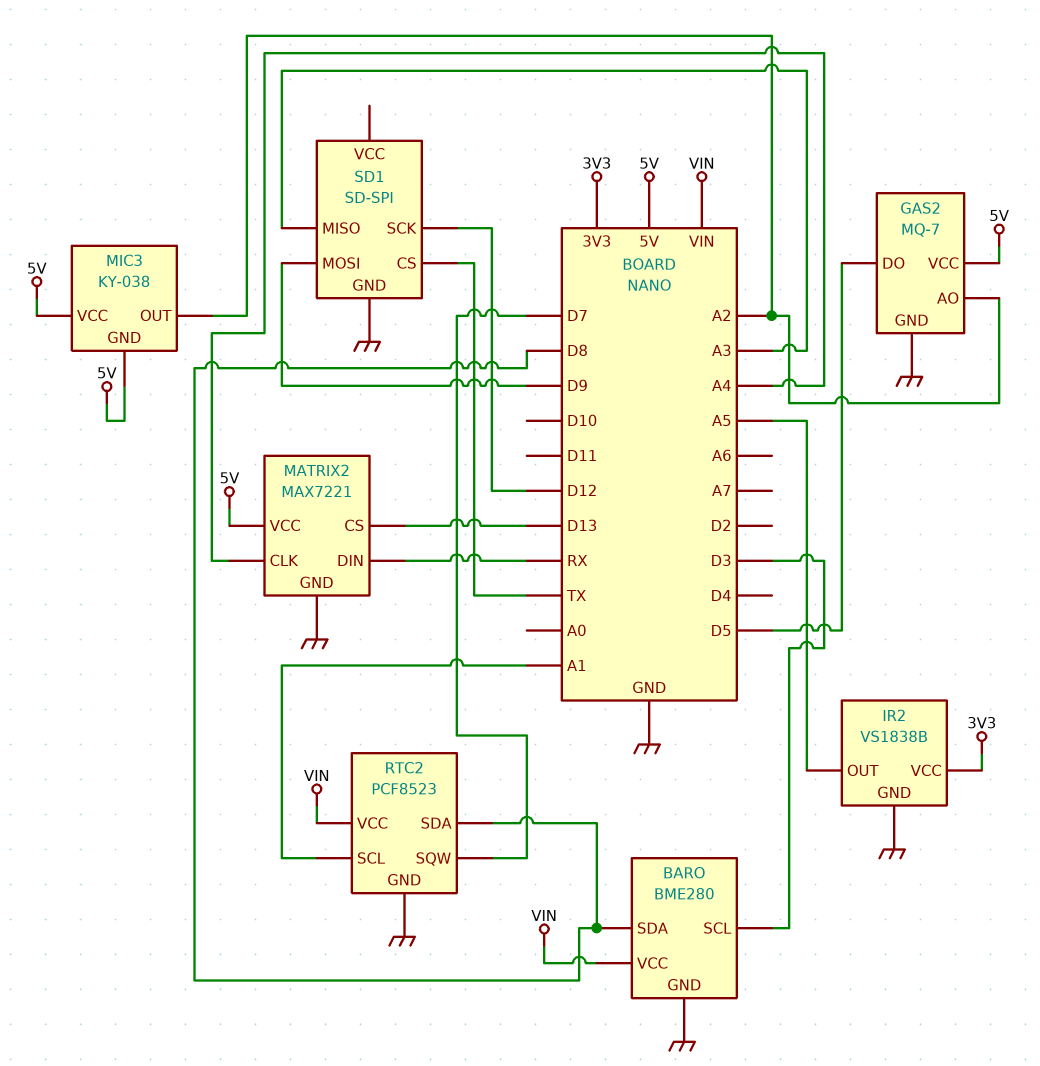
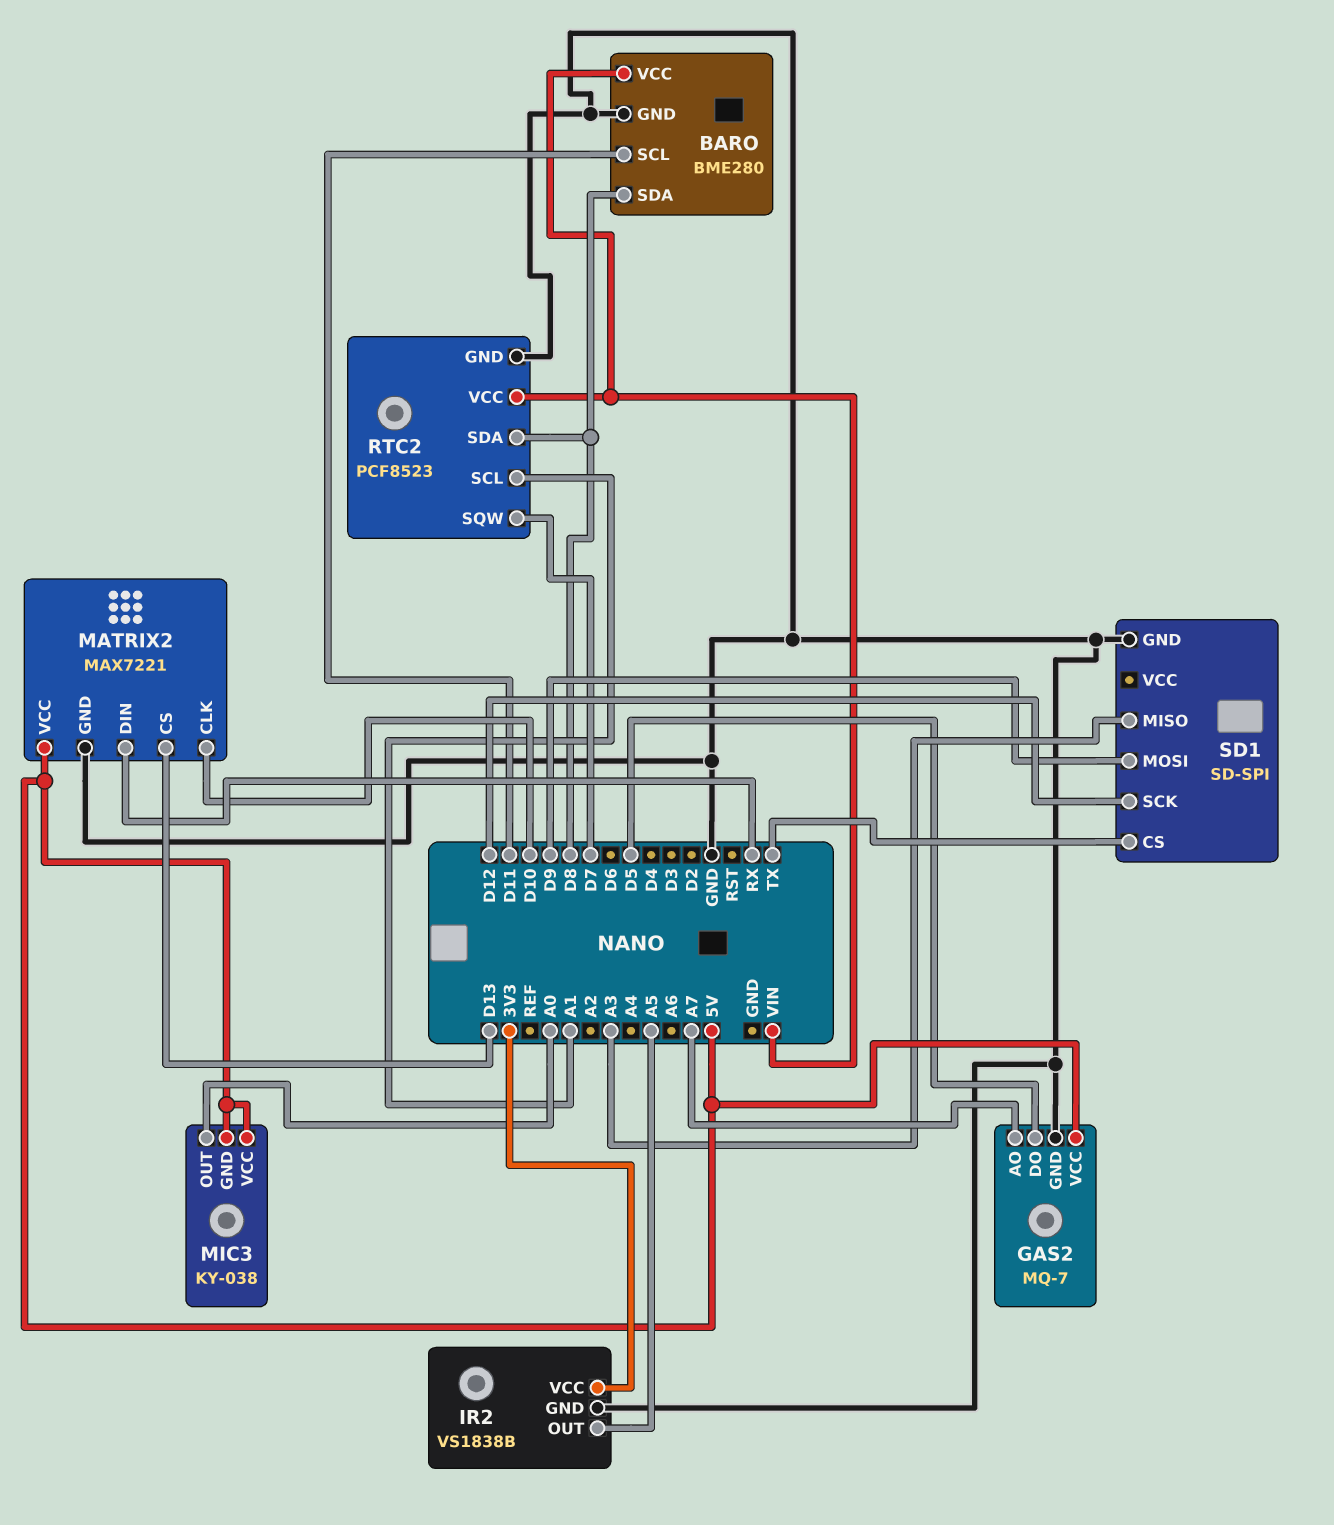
BARO pin SCL: D3 -> D11
GAS2 pin AO: A2 -> A7
MATRIX2 pin CLK: A4 -> D10
MIC3 pin OUT: A2 -> A0

